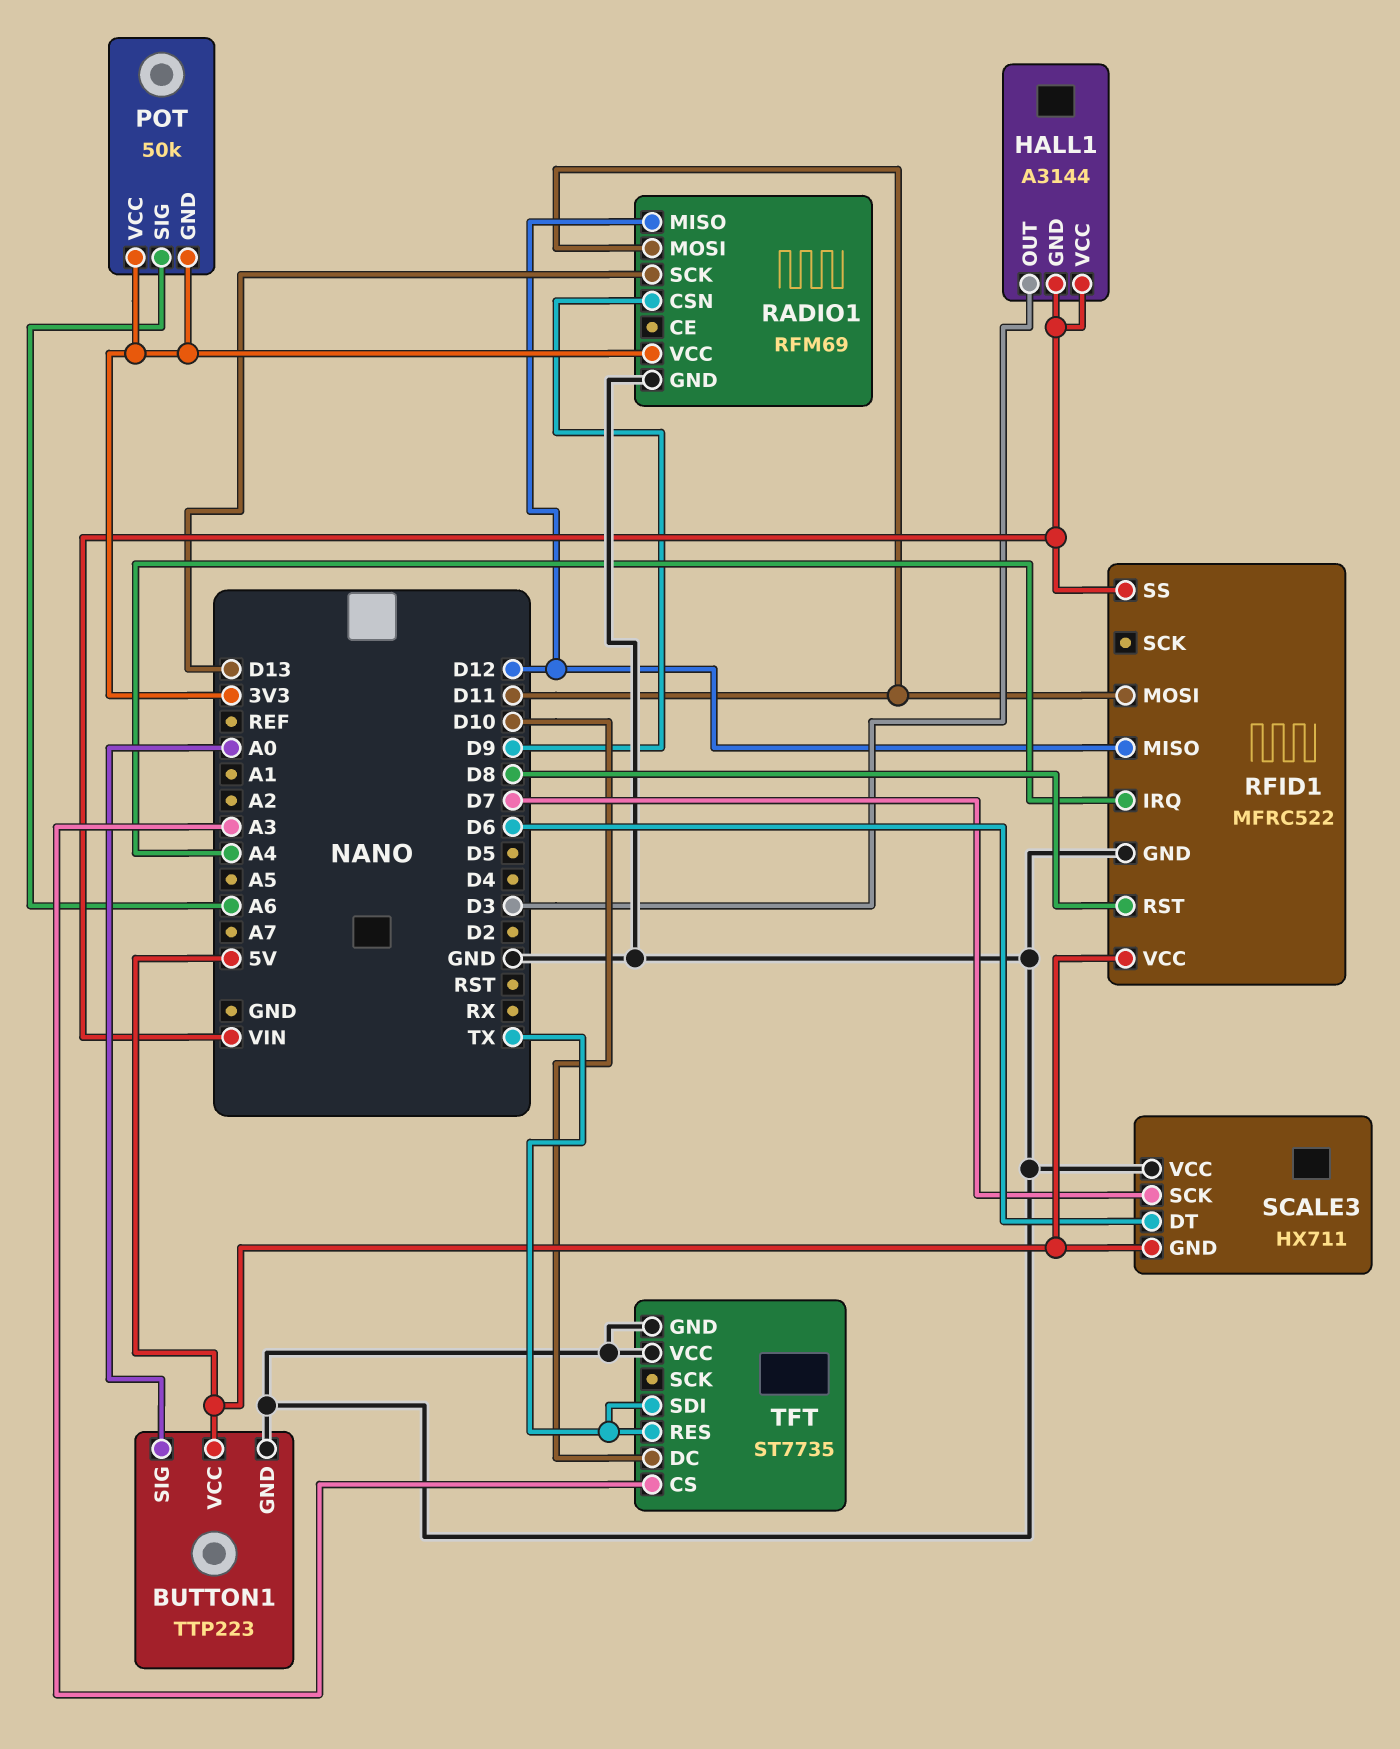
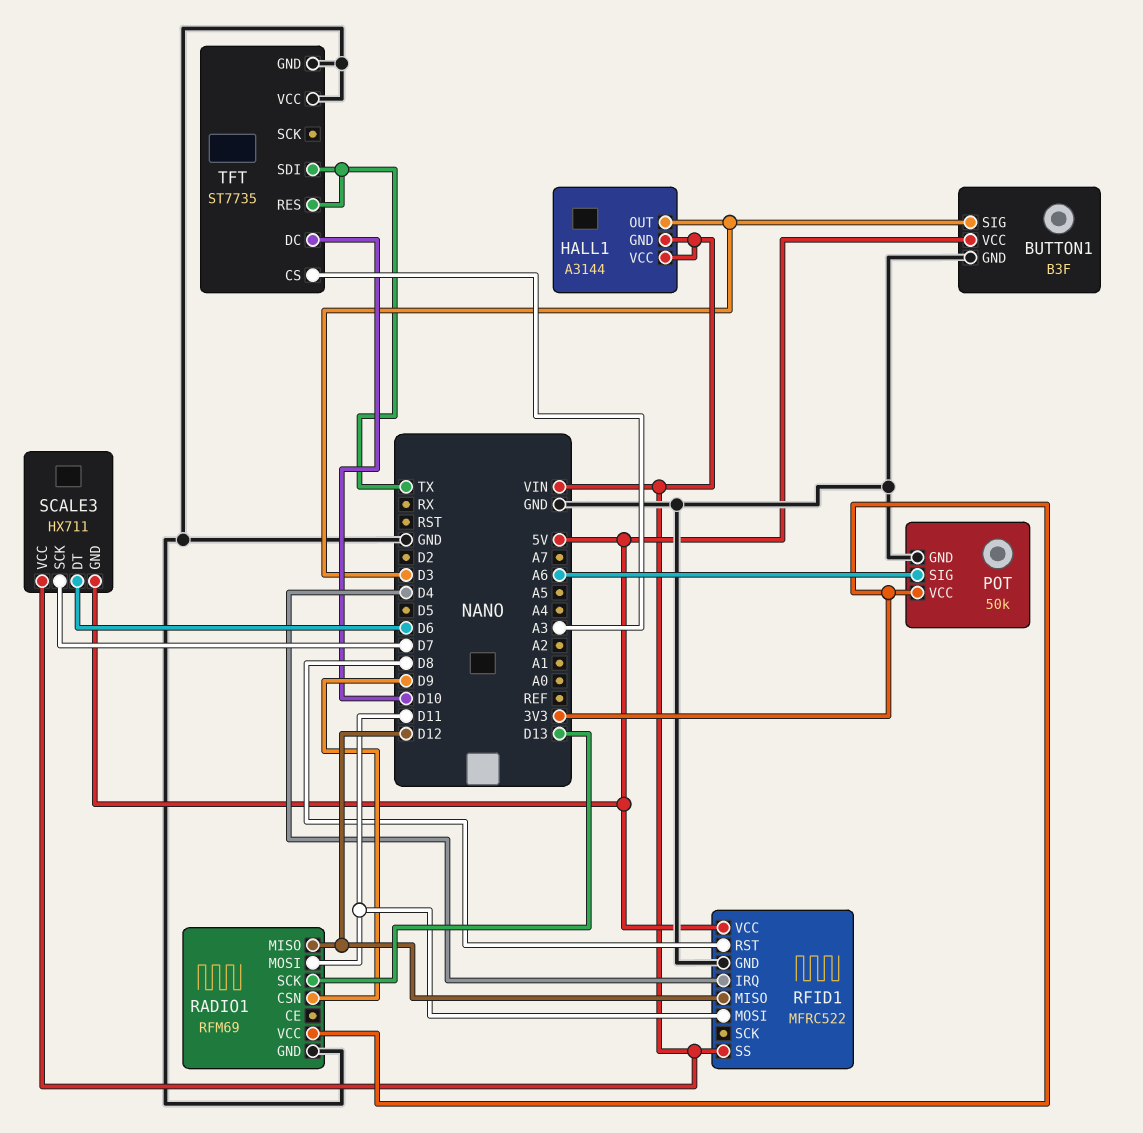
BUTTON1: TTP223 -> B3F
BUTTON1 pin SIG: A0 -> D3
POT pin GND: 3V3 -> GND
RFID1 pin IRQ: A4 -> D4
SCALE3 pin VCC: GND -> VIN

